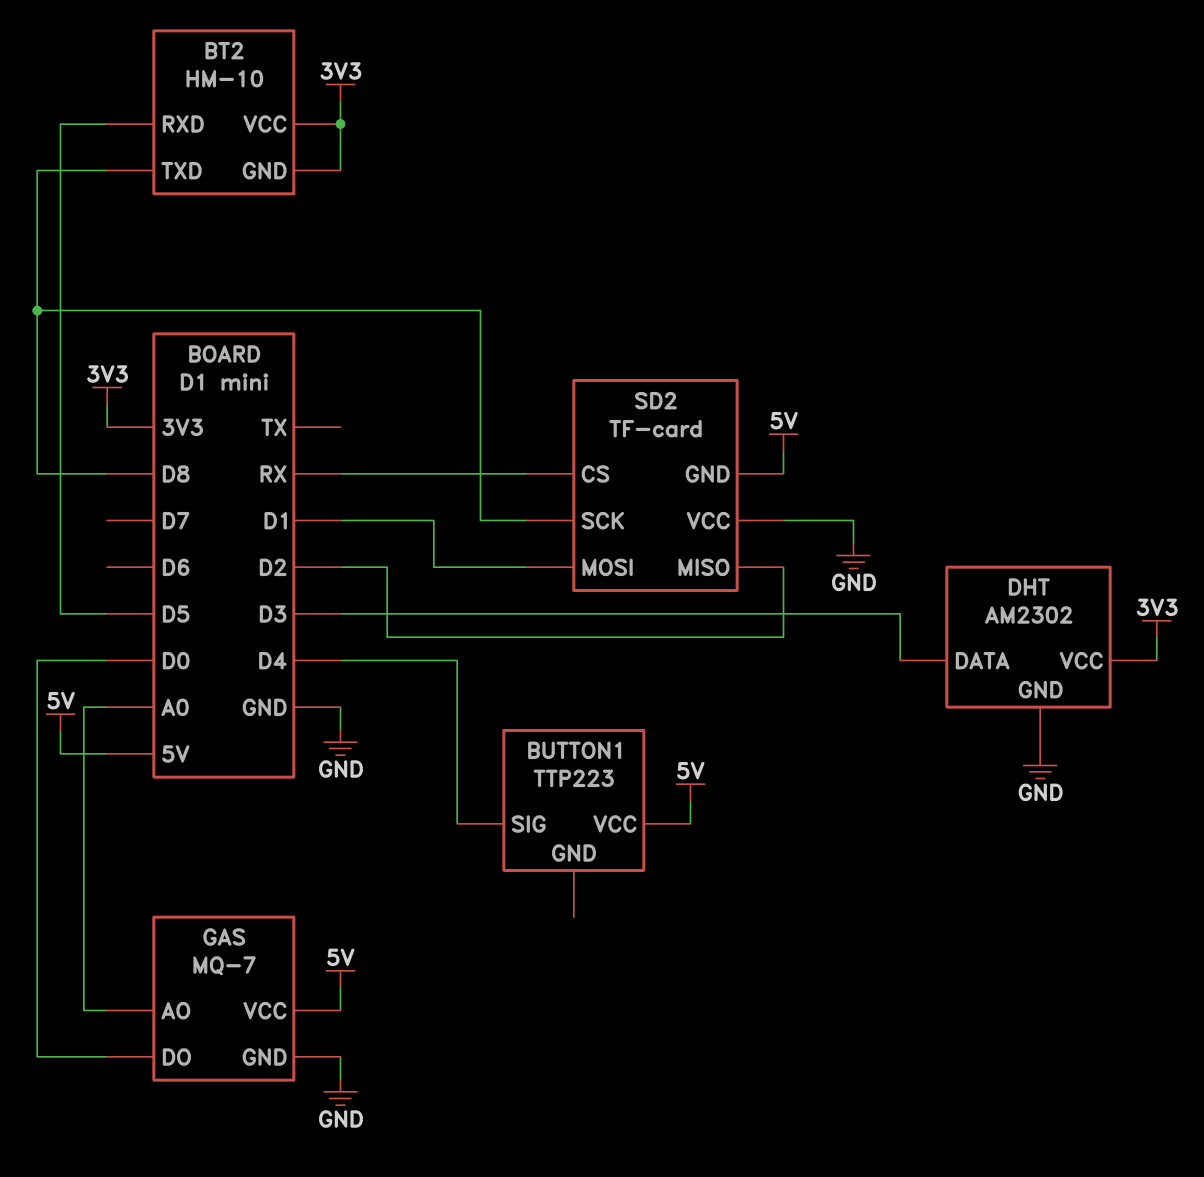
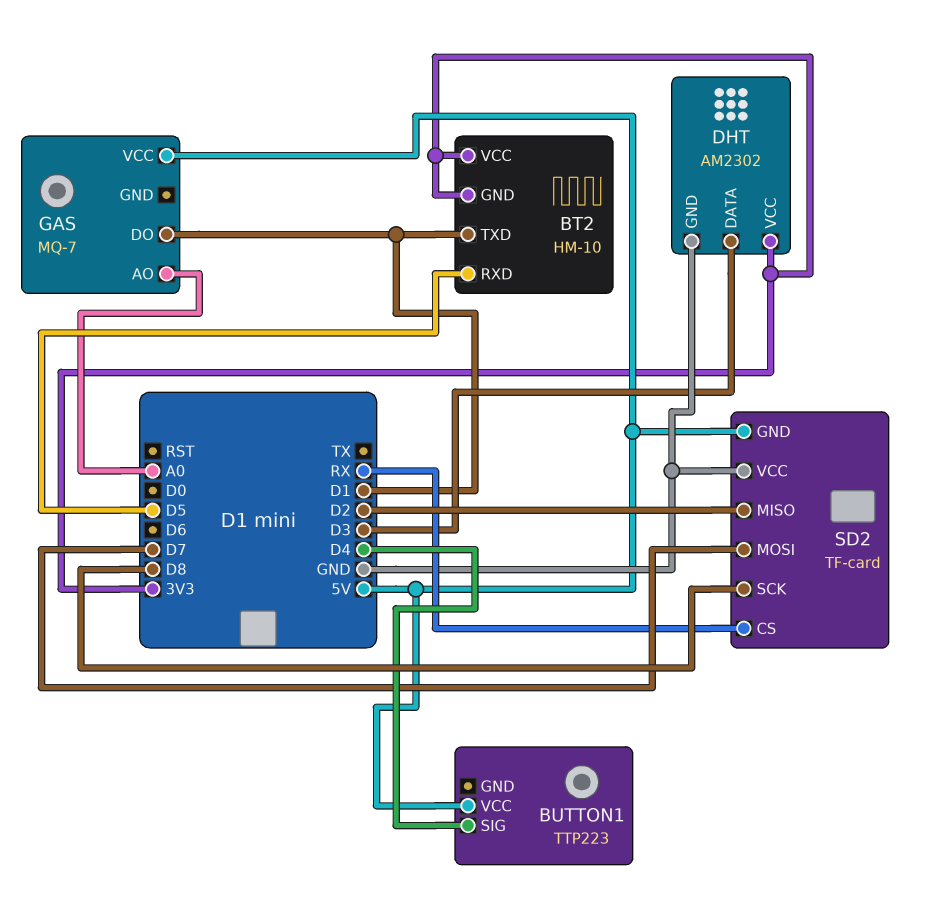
BT2 pin TXD: D8 -> D1
GAS pin DO: D0 -> D1
GAS pin GND: GND -> none
SD2 pin MOSI: D1 -> D7

